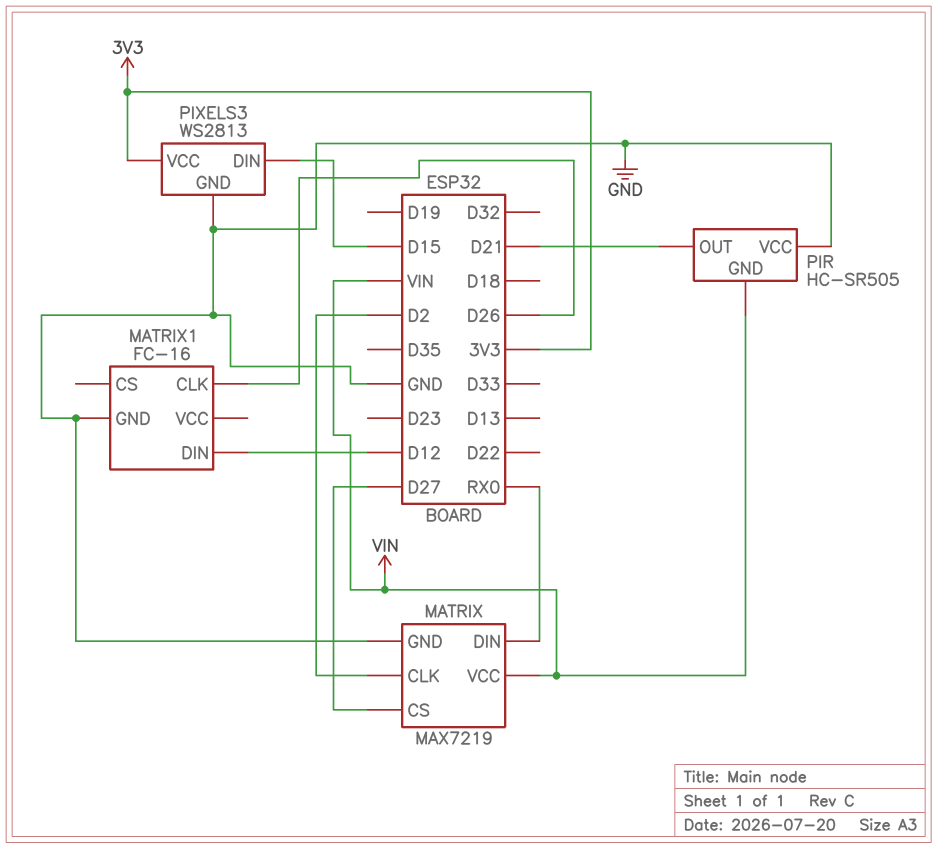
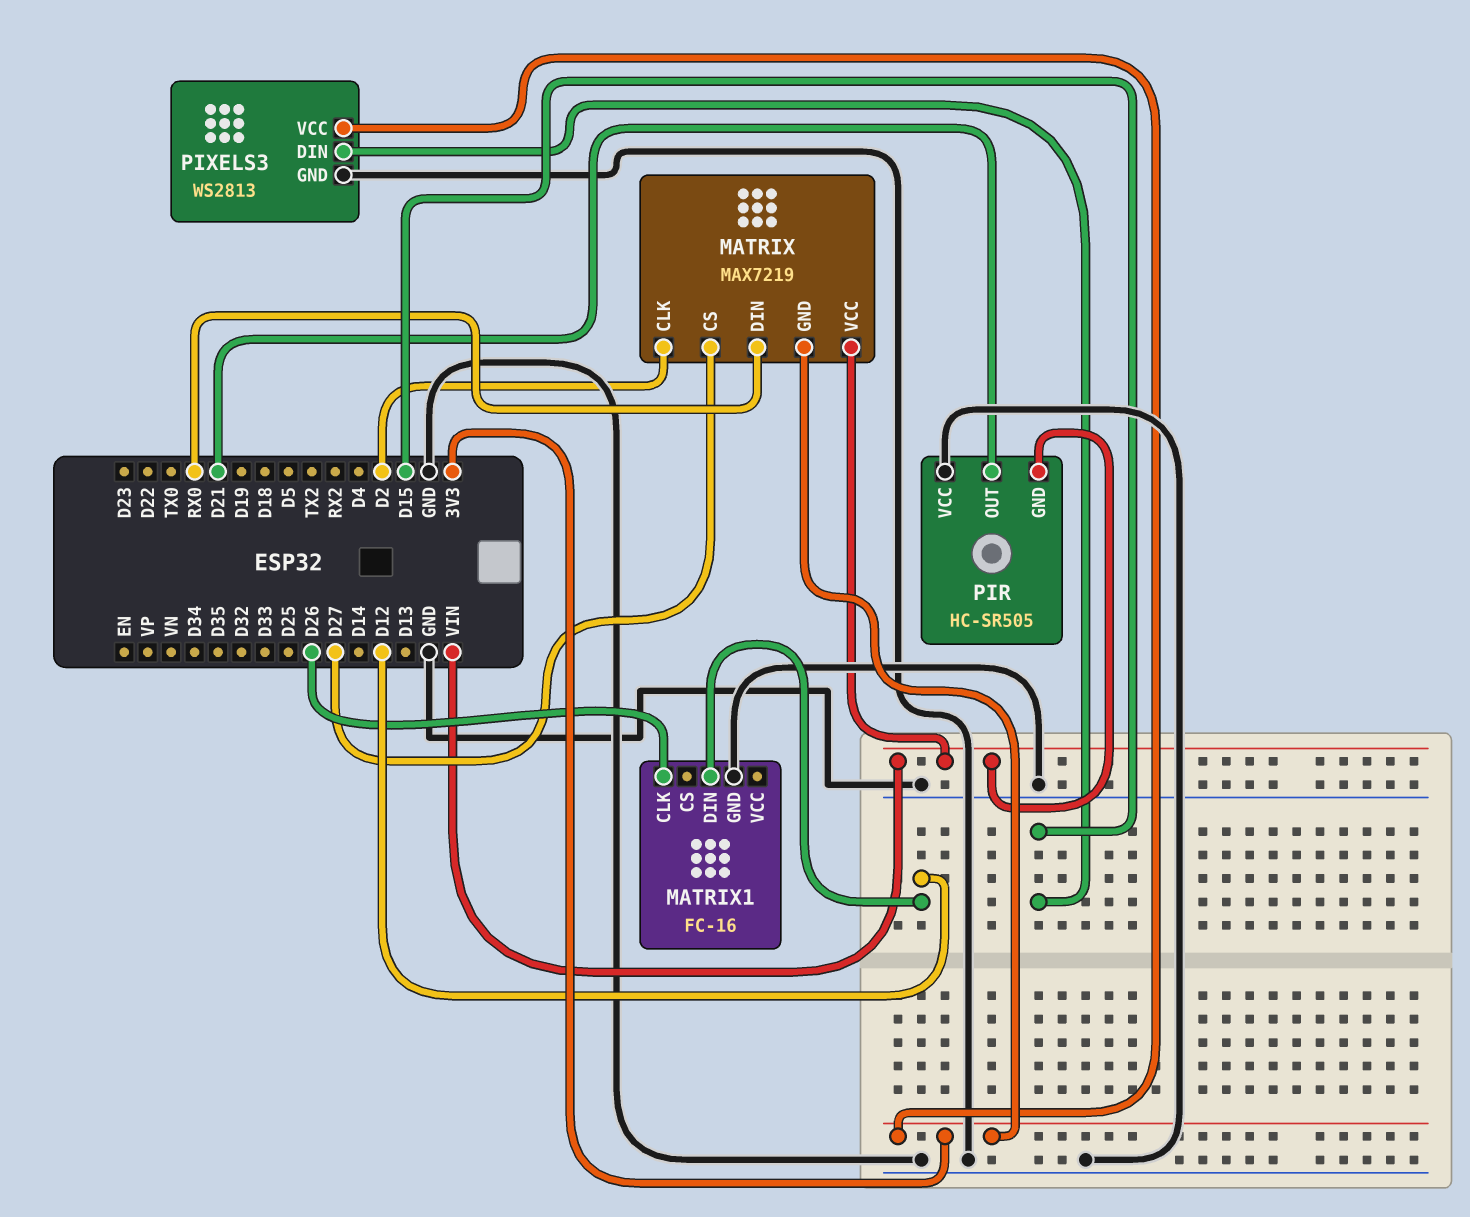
MATRIX pin GND: GND -> 3V3

